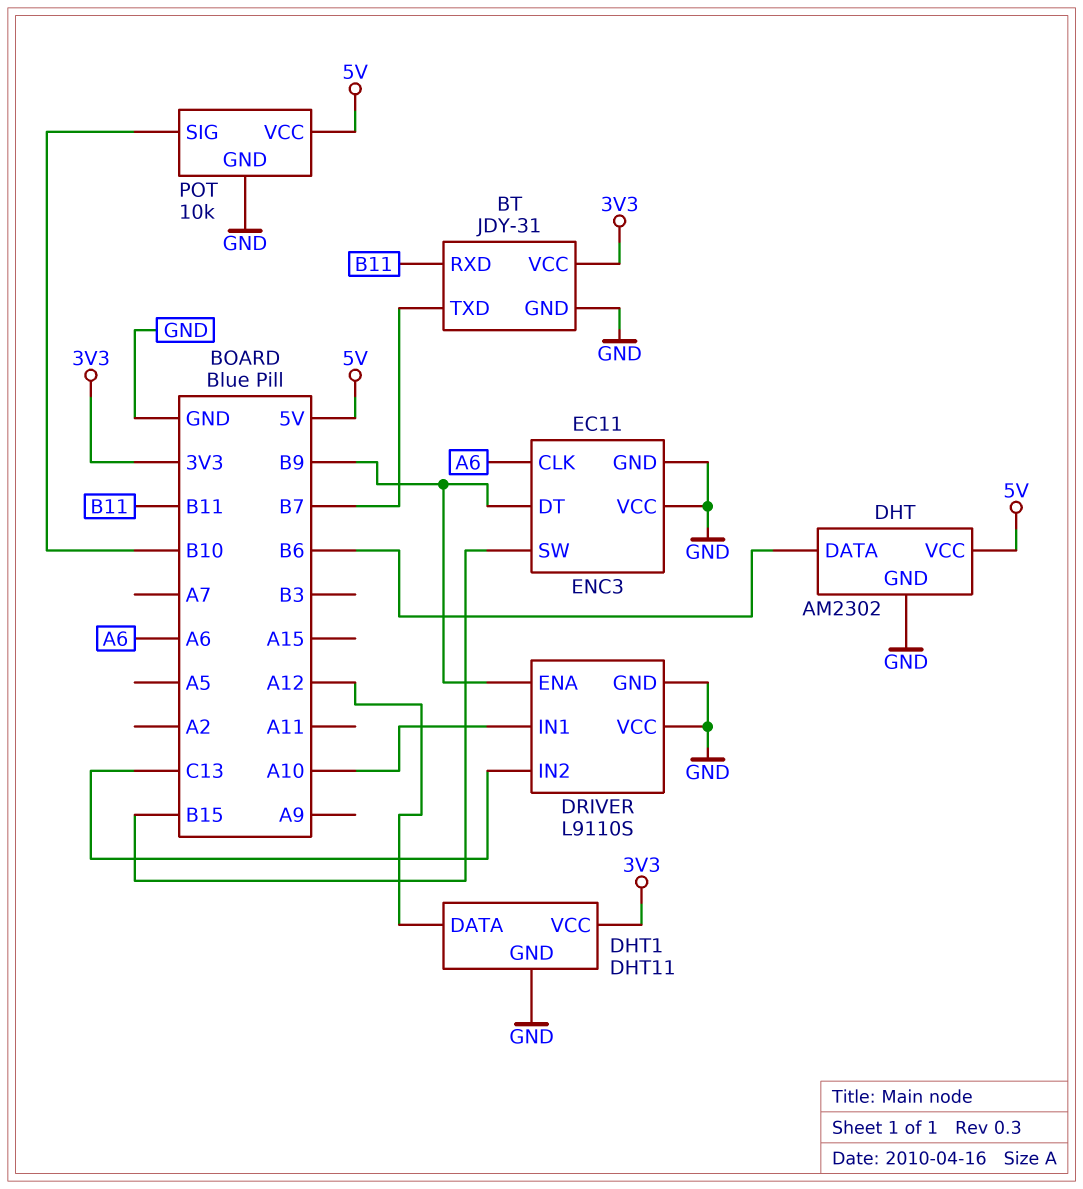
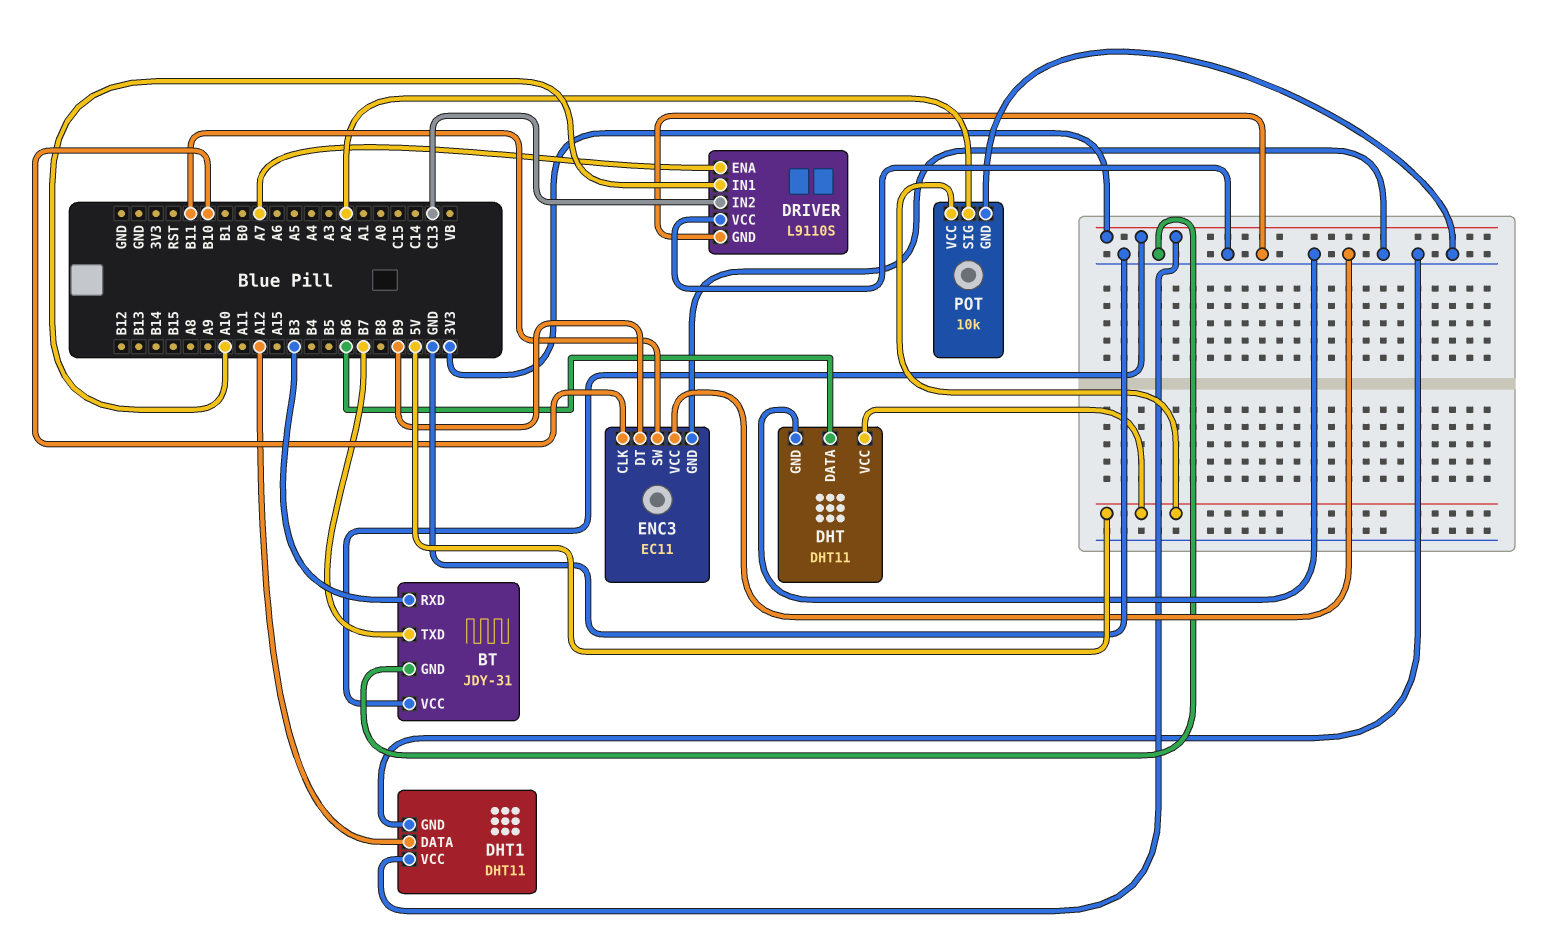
BT pin RXD: B11 -> B3
DHT: AM2302 -> DHT11
DRIVER pin ENA: B9 -> A7
ENC3 pin CLK: A6 -> B10
ENC3 pin SW: B15 -> B11
POT pin SIG: B10 -> A2

